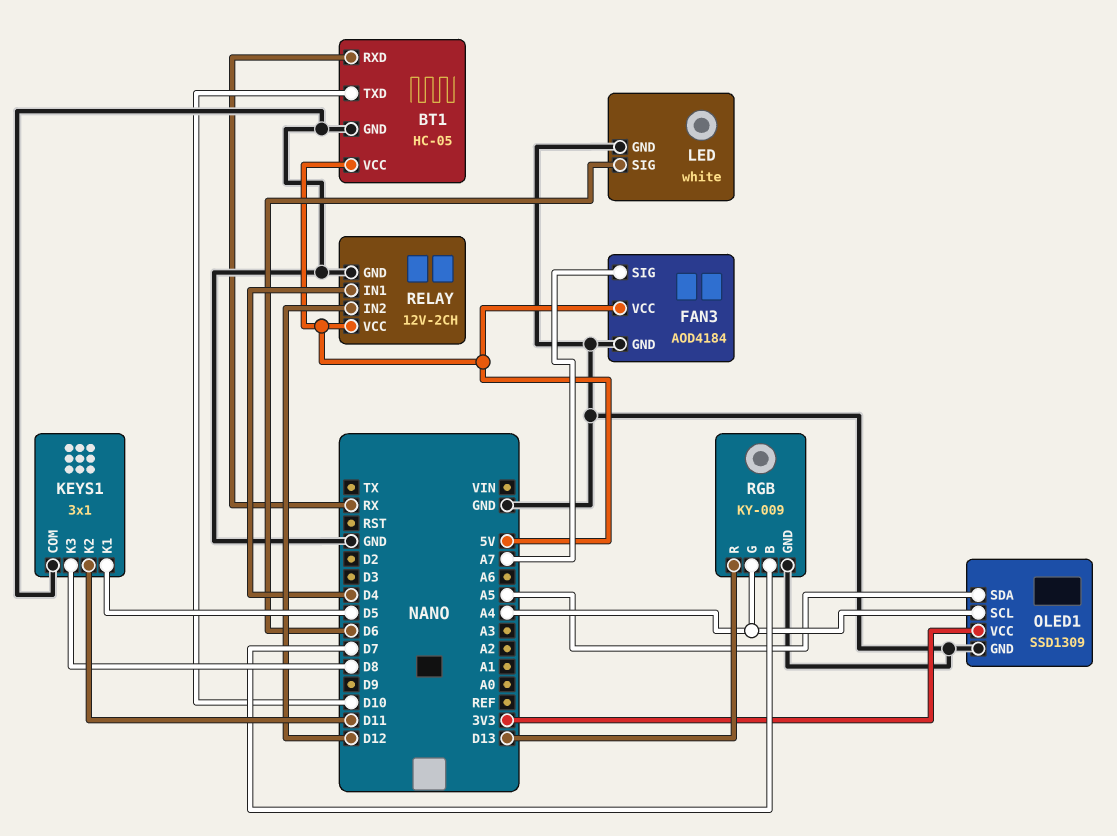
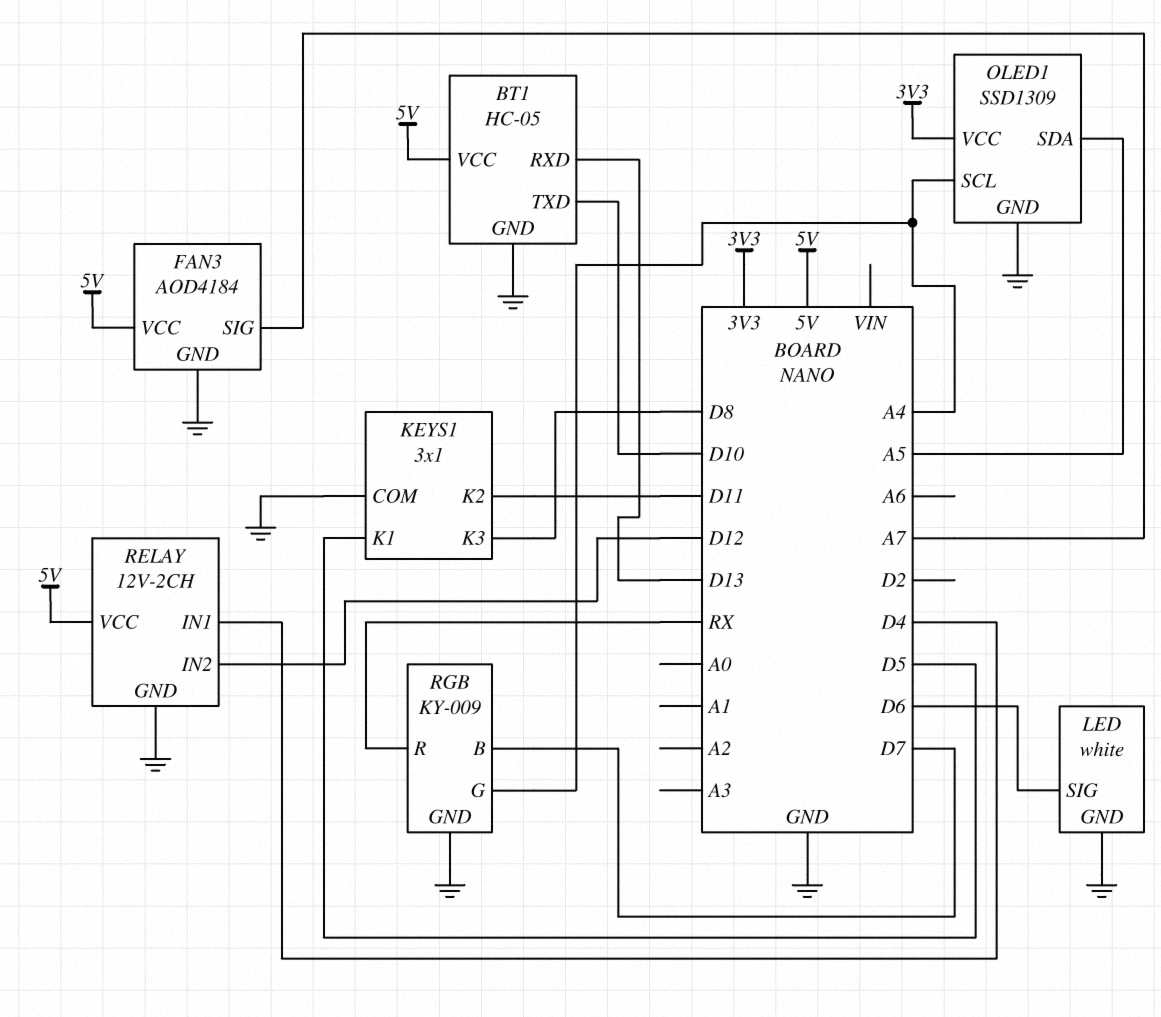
BT1 pin RXD: RX -> D13
RGB pin R: D13 -> RX

